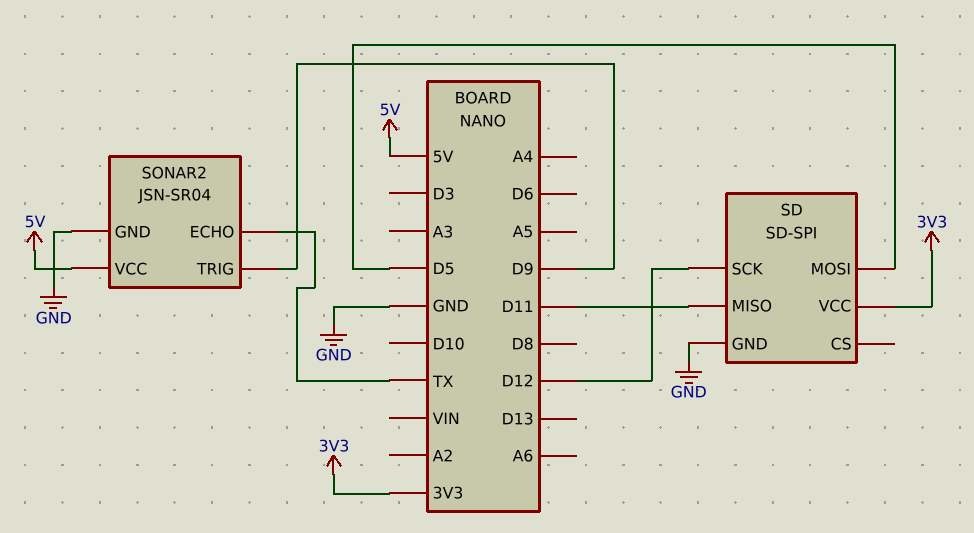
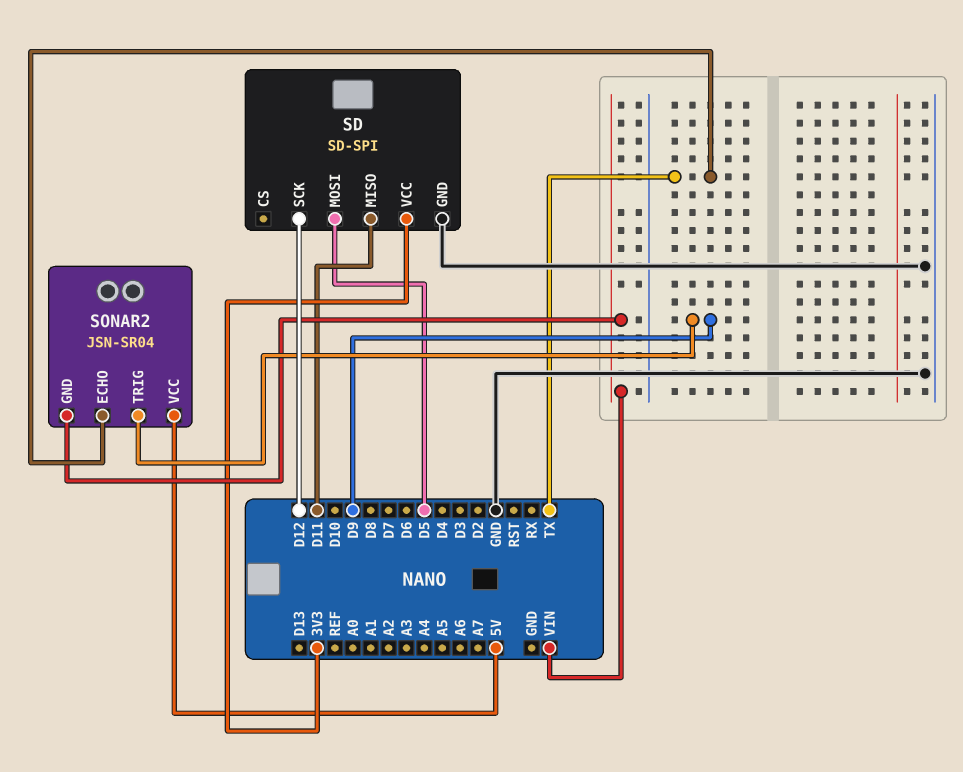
SONAR2 pin GND: GND -> VIN

